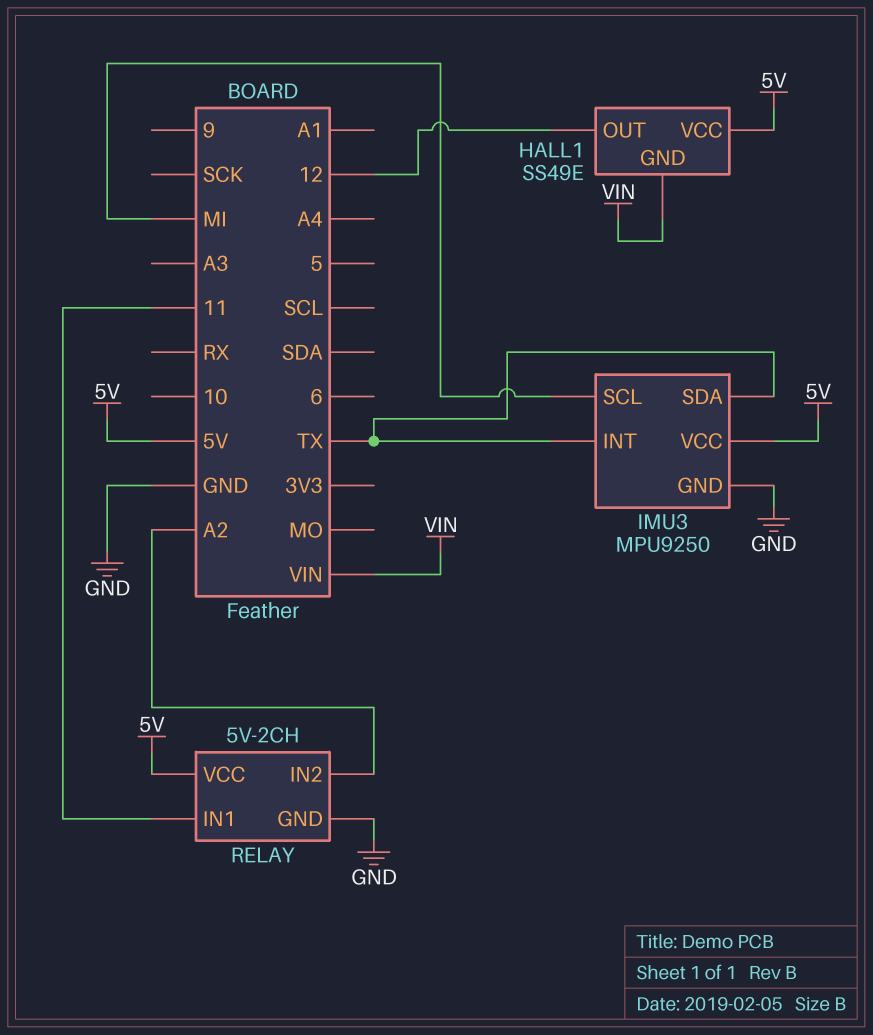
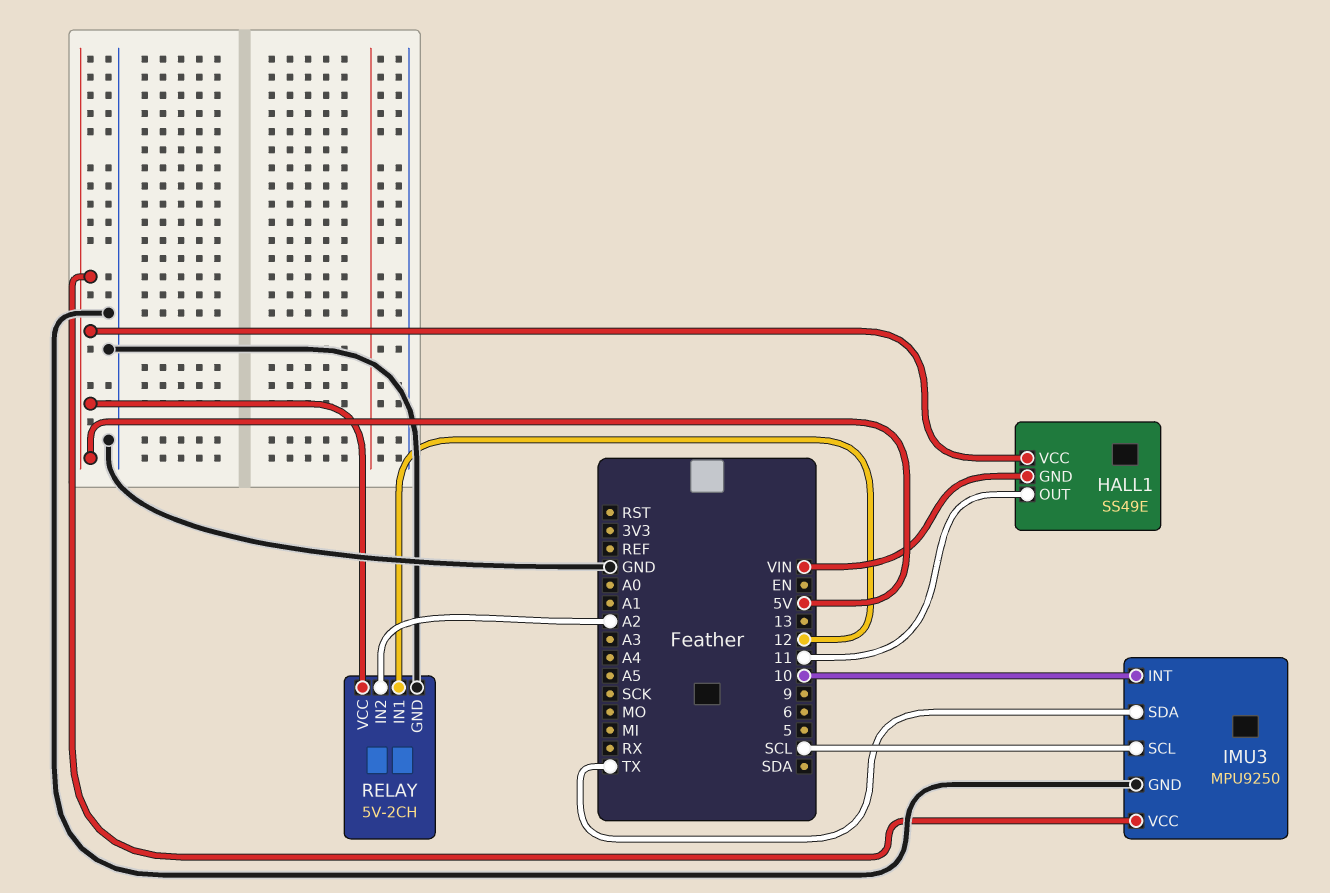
HALL1 pin OUT: 12 -> 11
IMU3 pin INT: TX -> 10
IMU3 pin SCL: MI -> SCL
RELAY pin IN1: 11 -> 12

